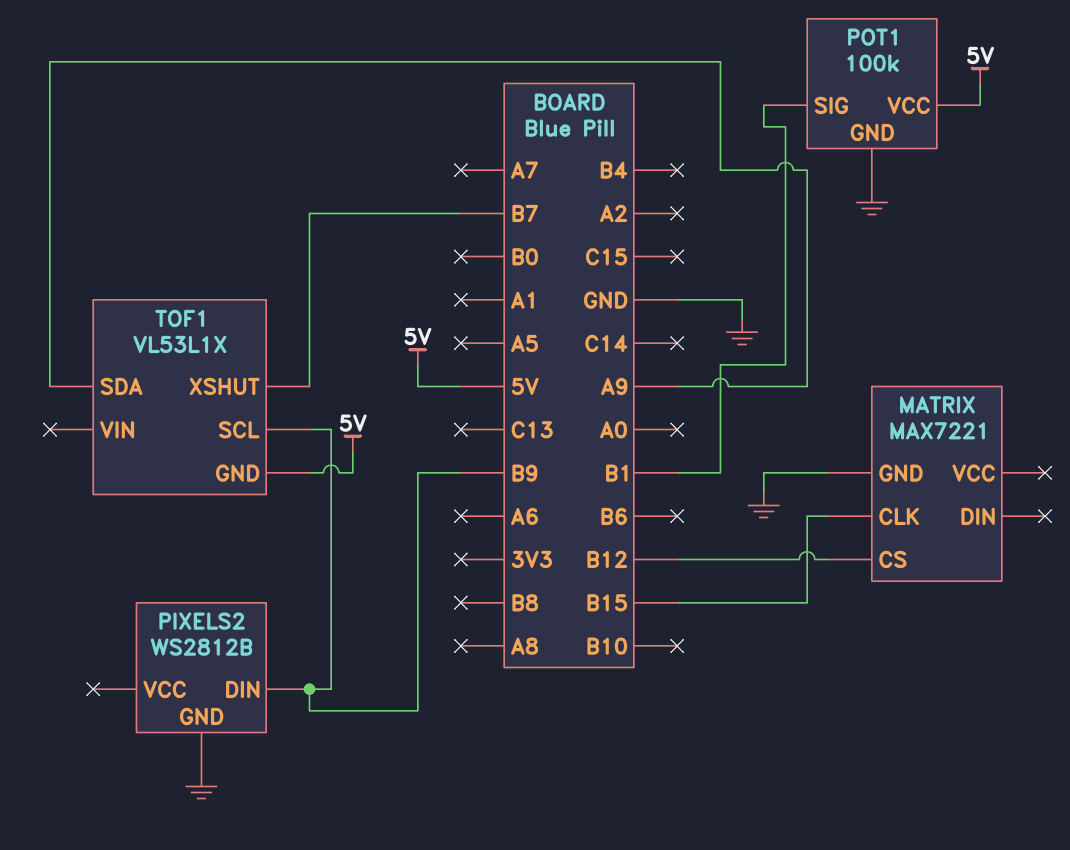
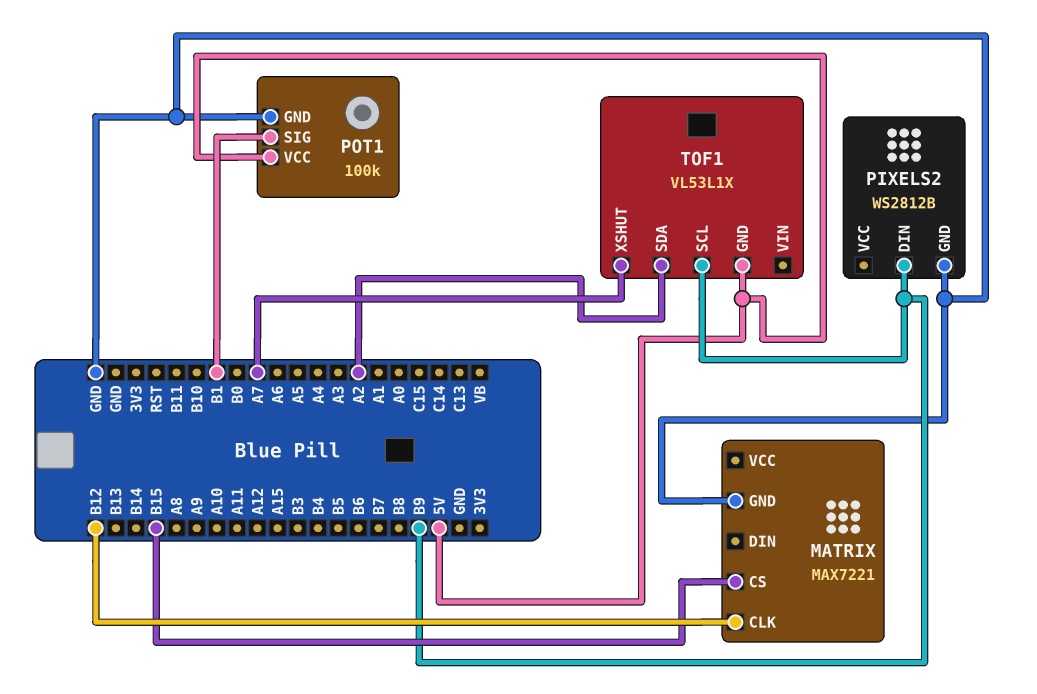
MATRIX pin CLK: B15 -> B12
MATRIX pin CS: B12 -> B15
TOF1 pin SDA: A9 -> A2
TOF1 pin XSHUT: B7 -> A7

